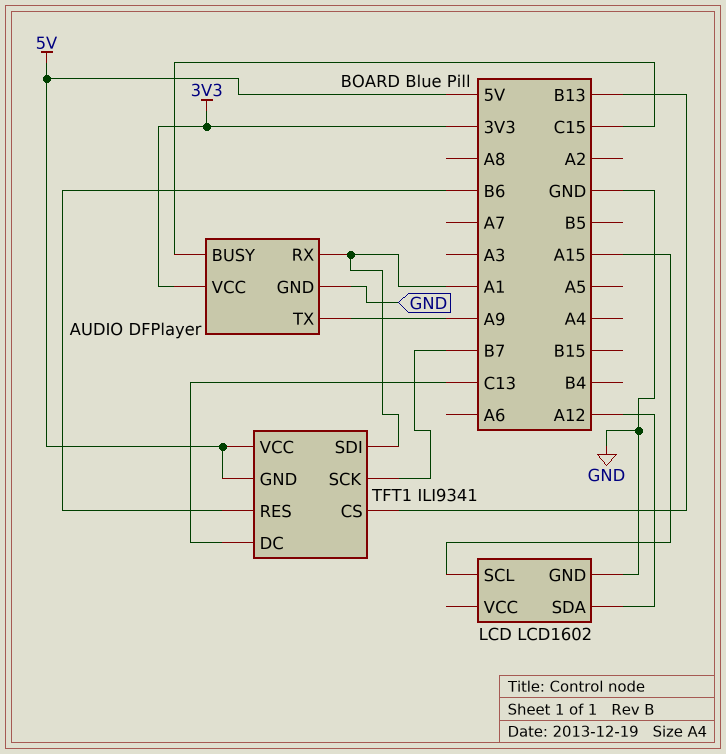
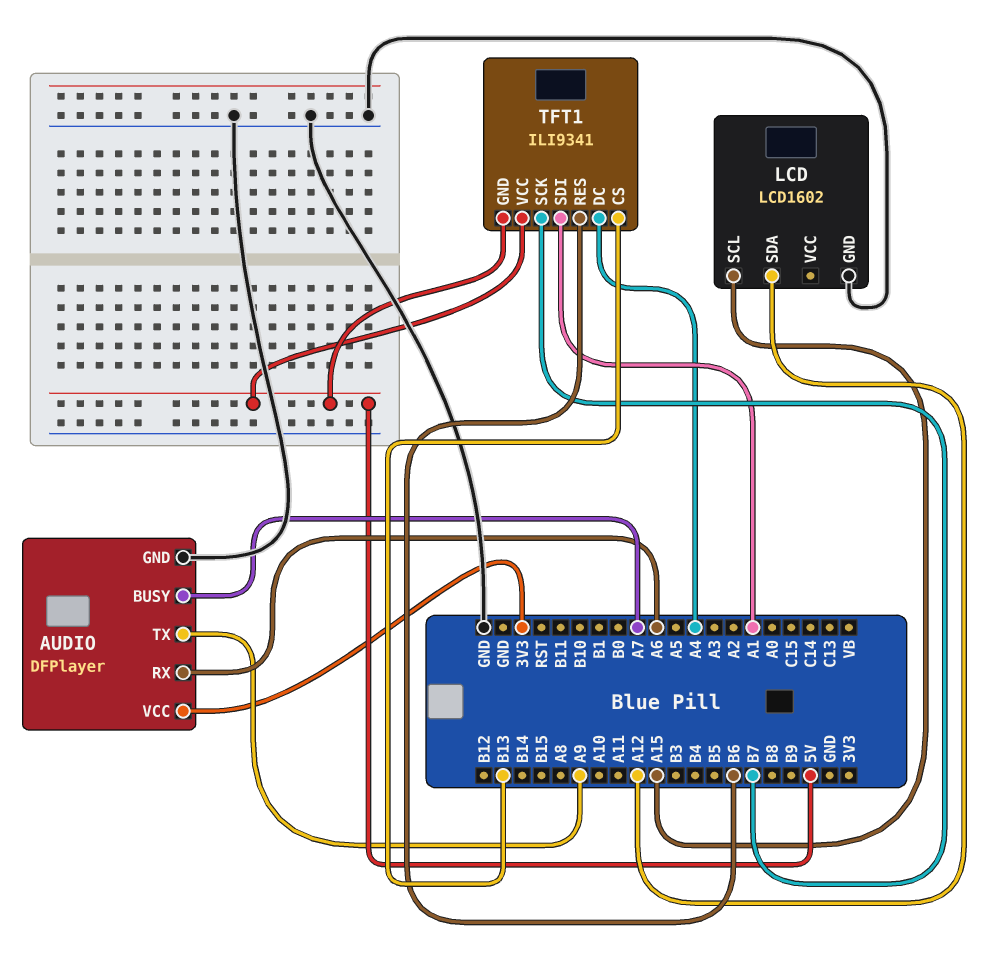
AUDIO pin BUSY: C15 -> A7
AUDIO pin RX: A1 -> A6
TFT1 pin DC: C13 -> A4

